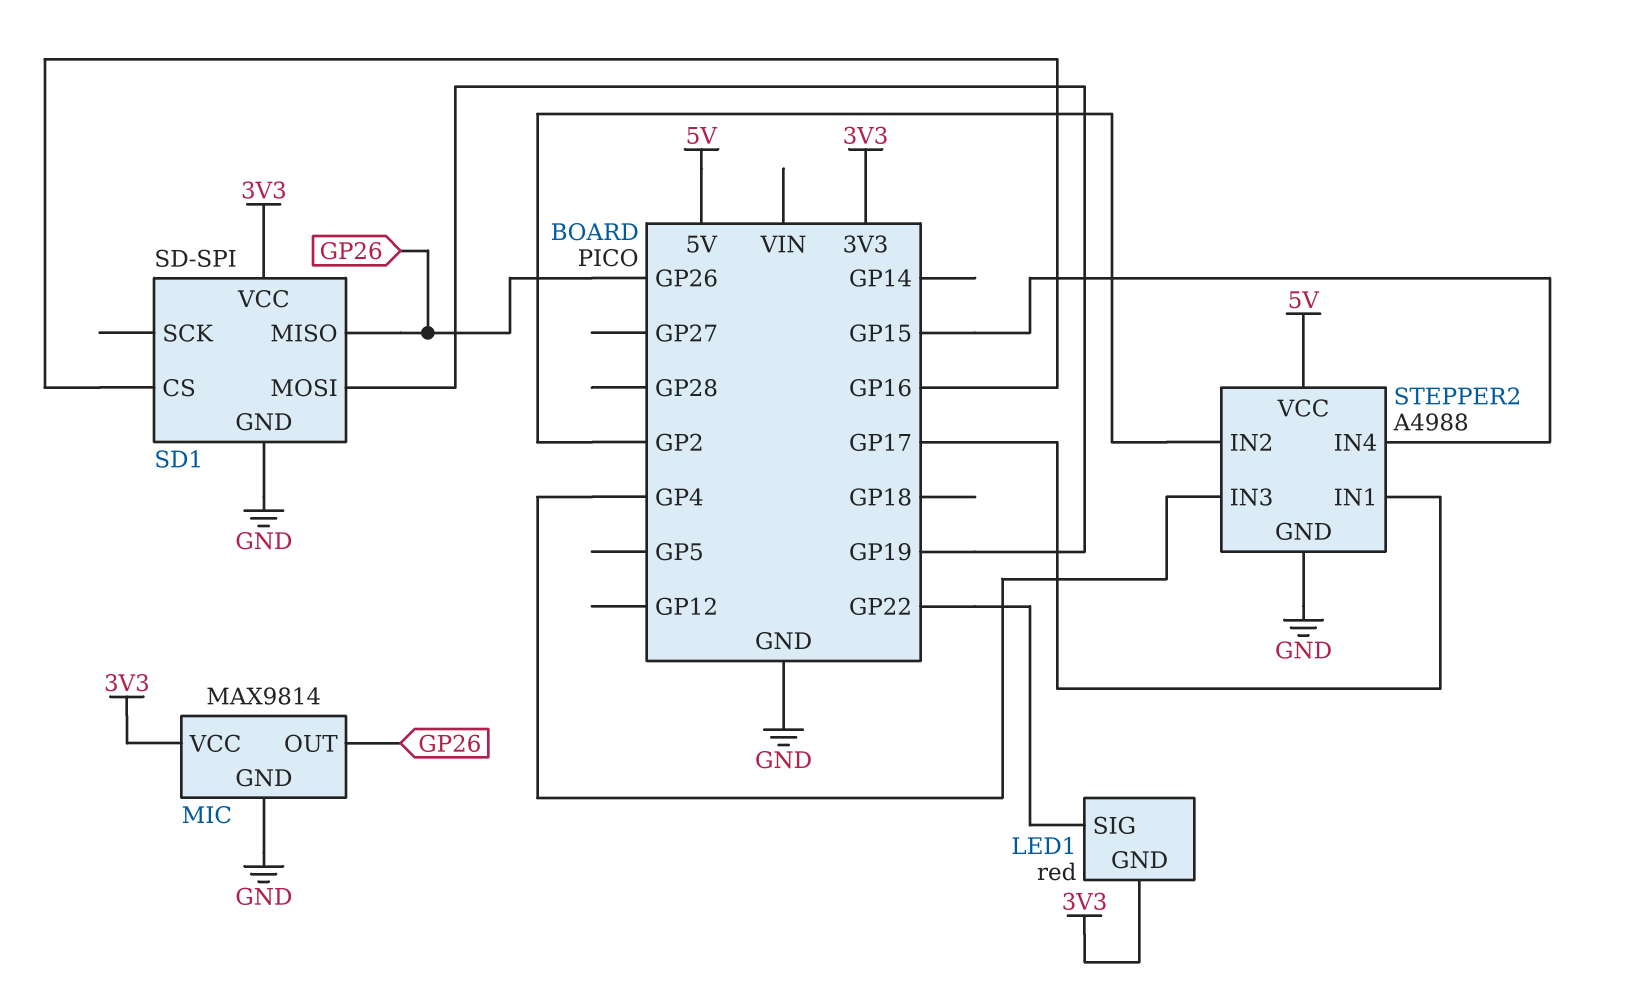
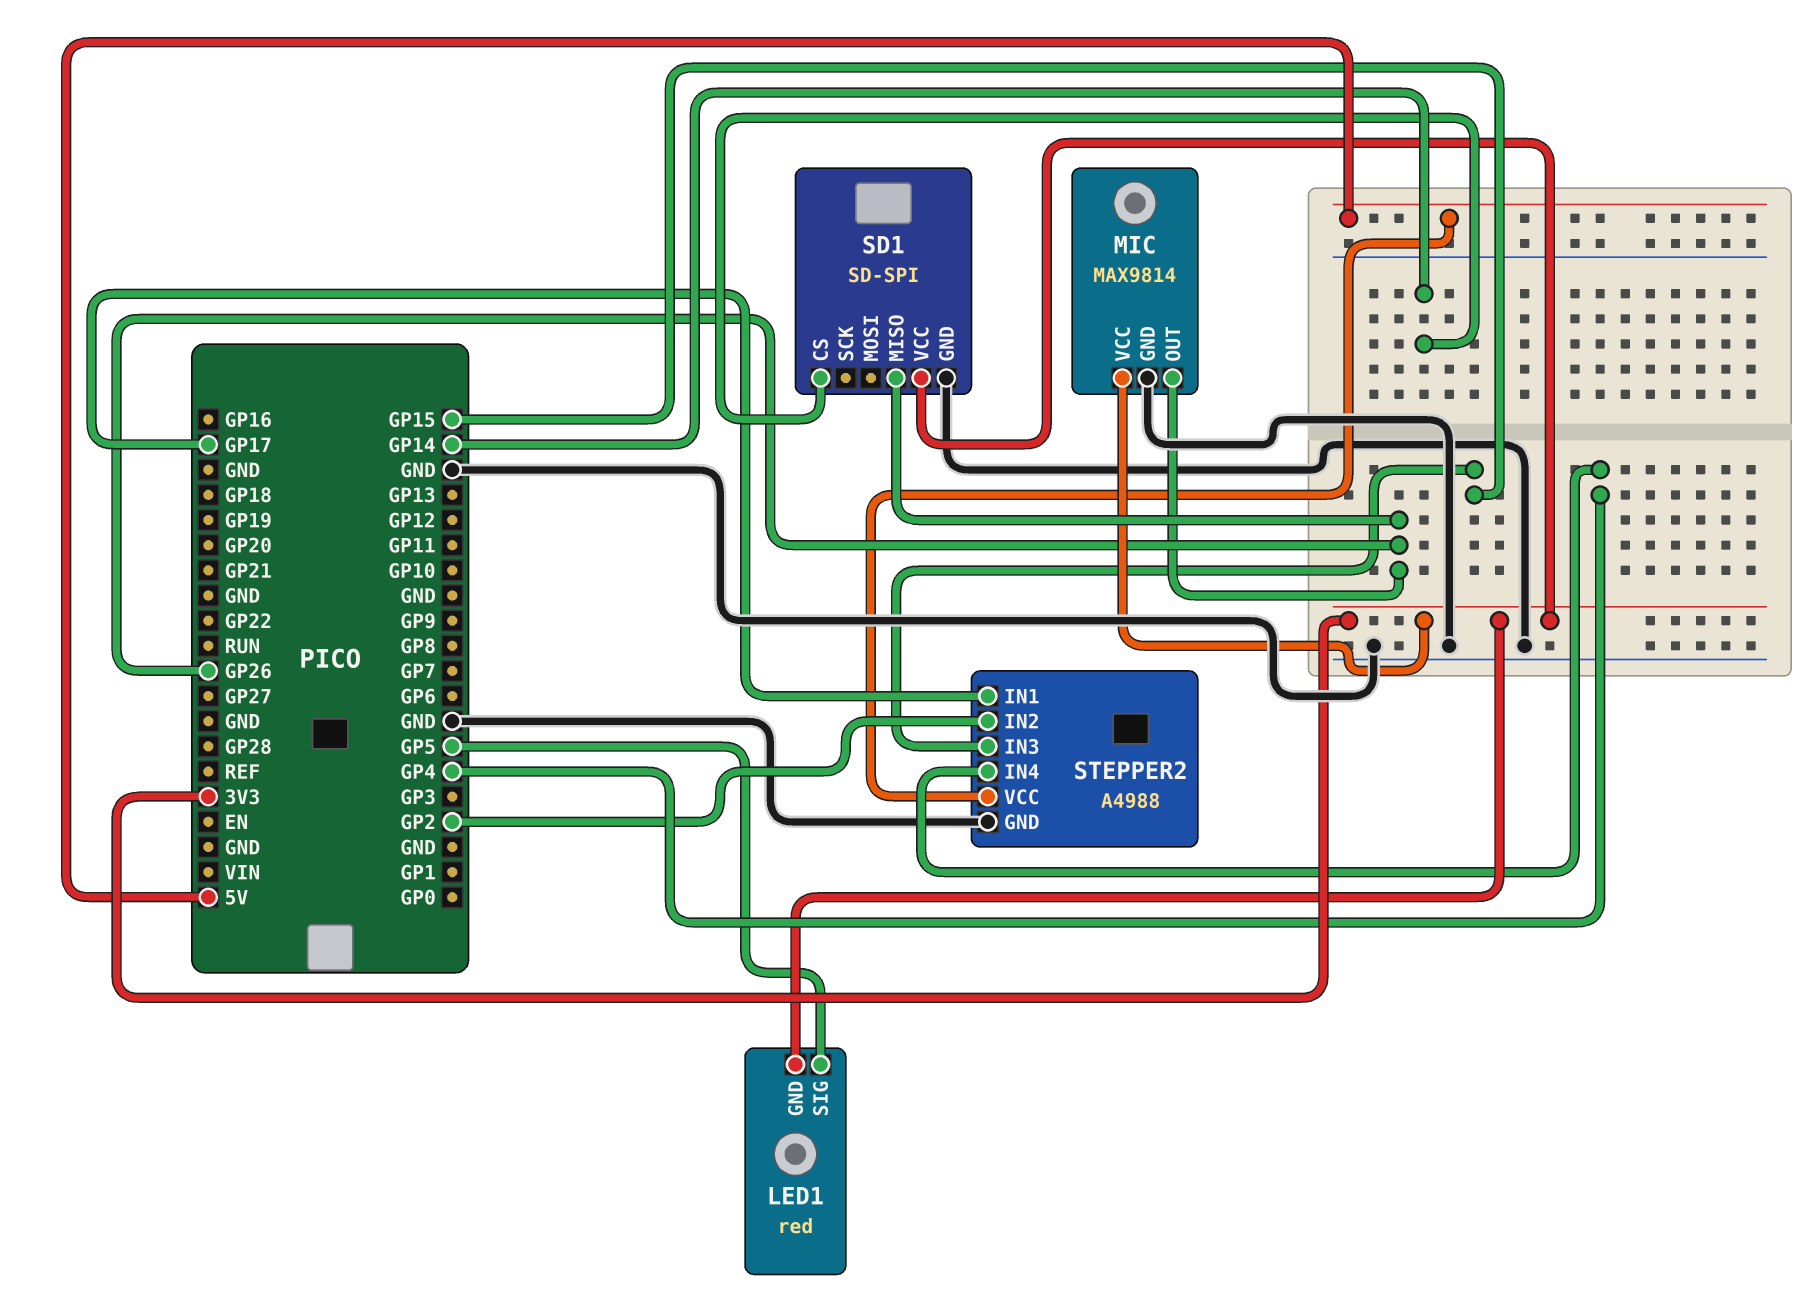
LED1 pin SIG: GP22 -> GP5
SD1 pin CS: GP16 -> GP14
SD1 pin MOSI: GP19 -> none
STEPPER2 pin IN3: GP4 -> GP15
STEPPER2 pin IN4: GP15 -> GP4

